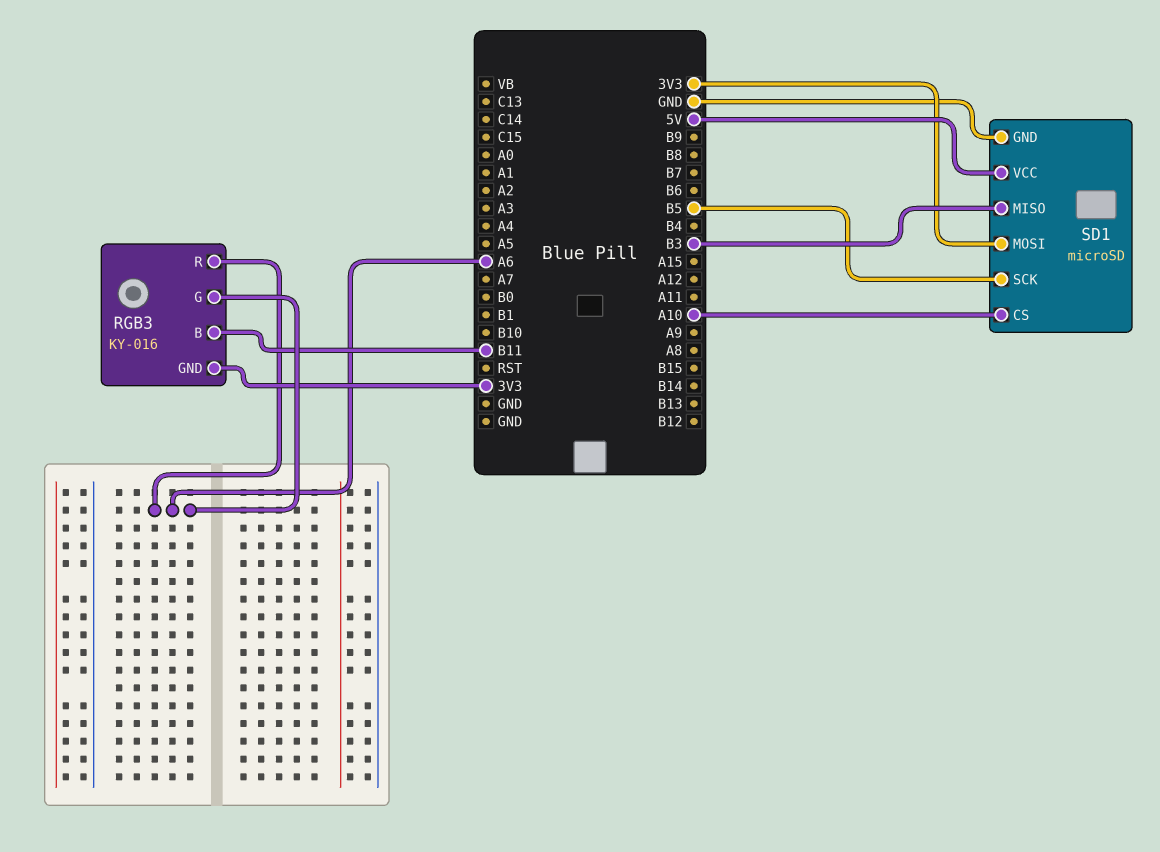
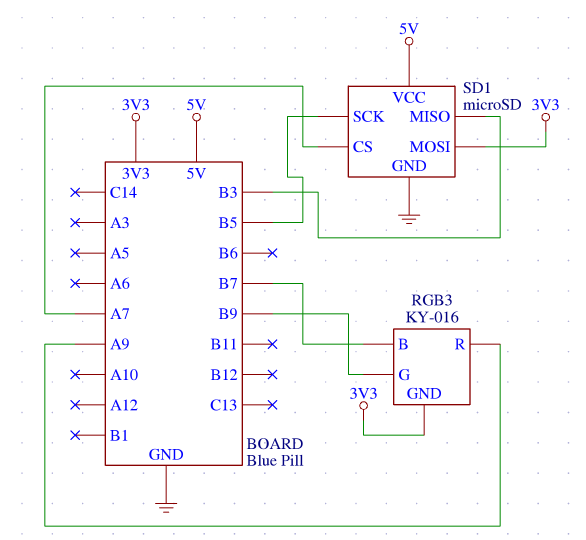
RGB3 pin B: B11 -> B7
RGB3 pin G: A6 -> B9
RGB3 pin R: A6 -> A9
SD1 pin CS: A10 -> A7

